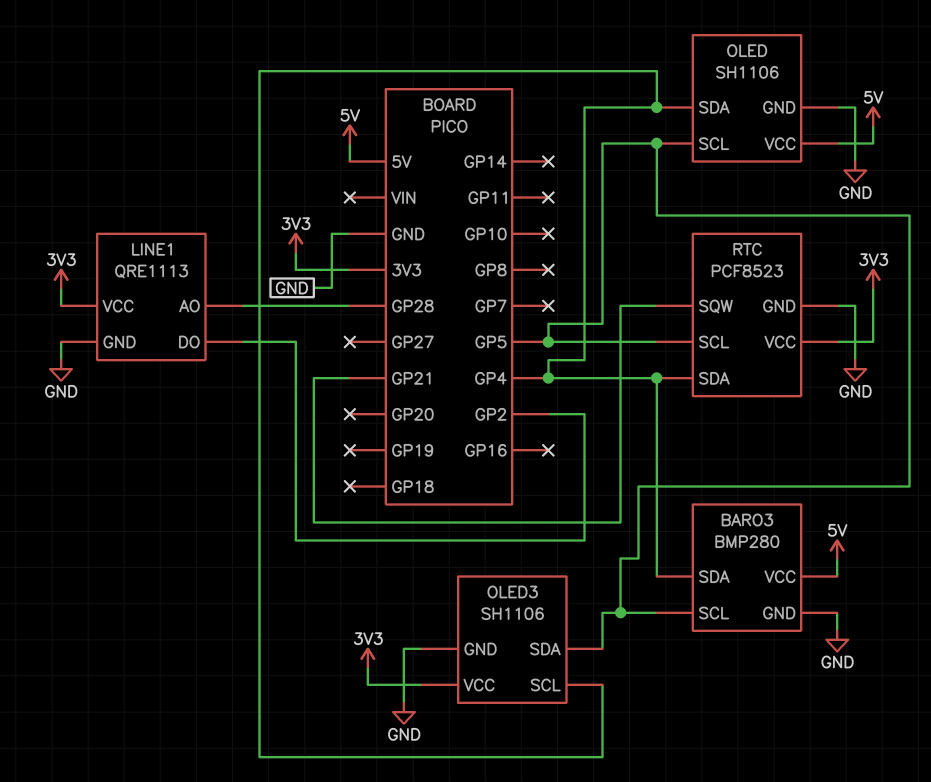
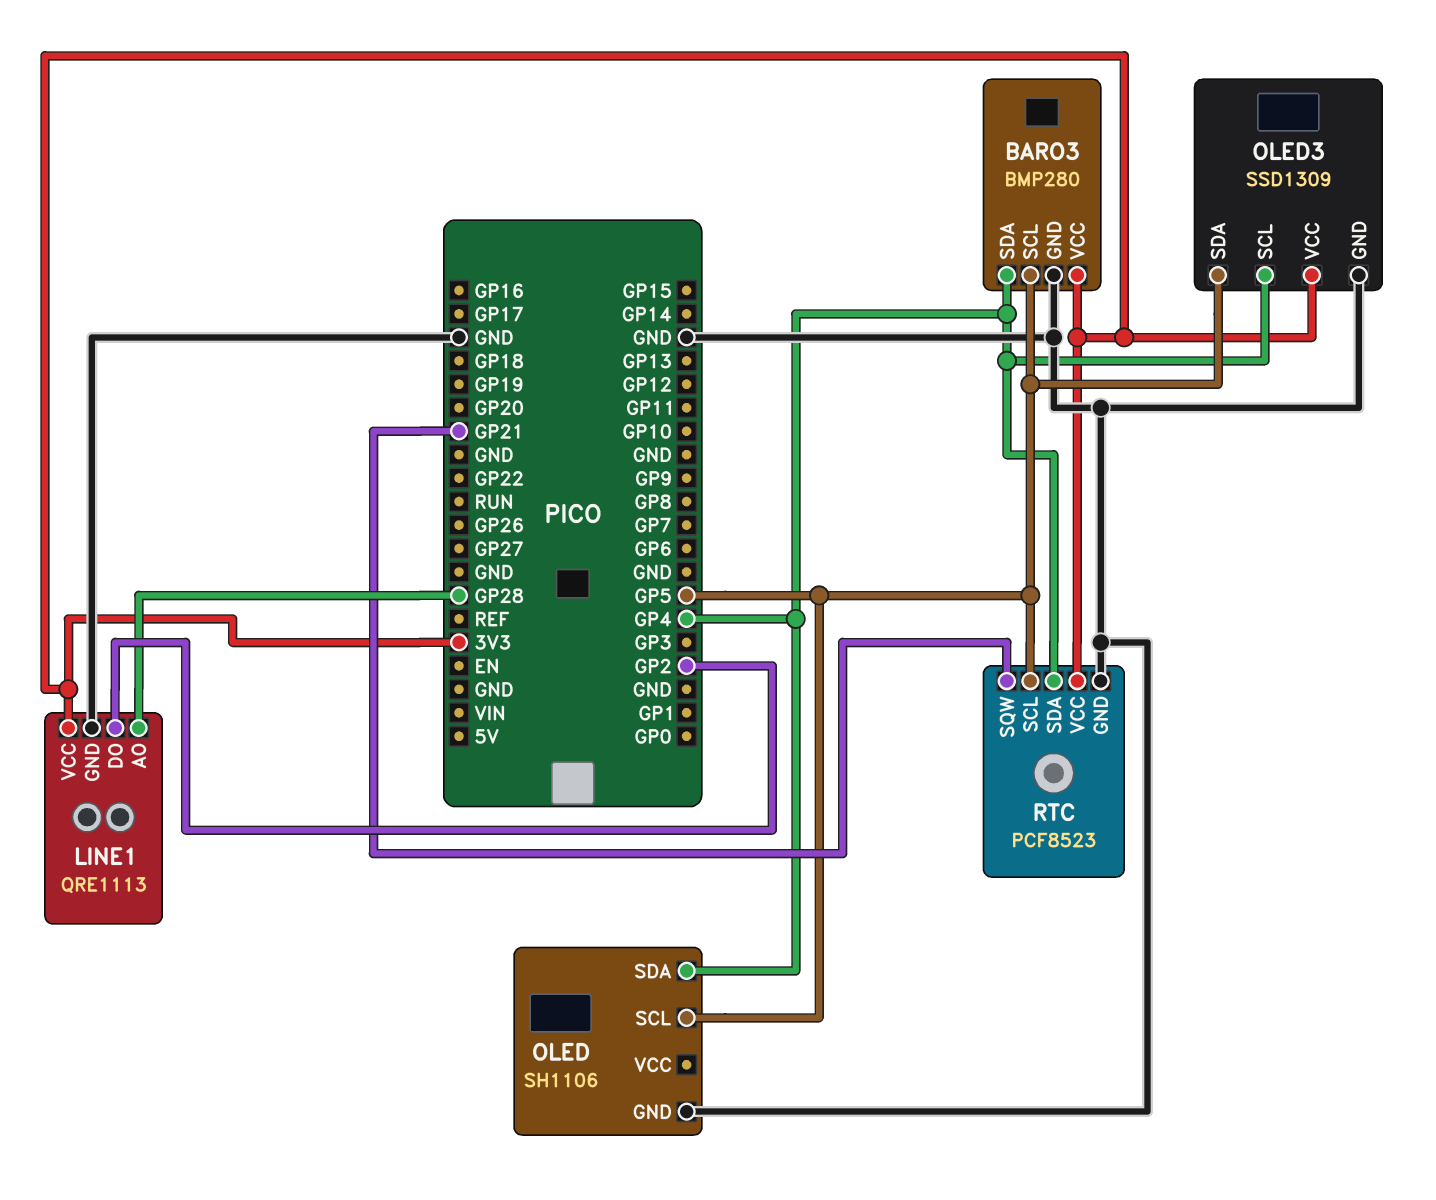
BARO3 pin VCC: 5V -> 3V3
OLED pin VCC: 5V -> none
OLED3: SH1106 -> SSD1309

